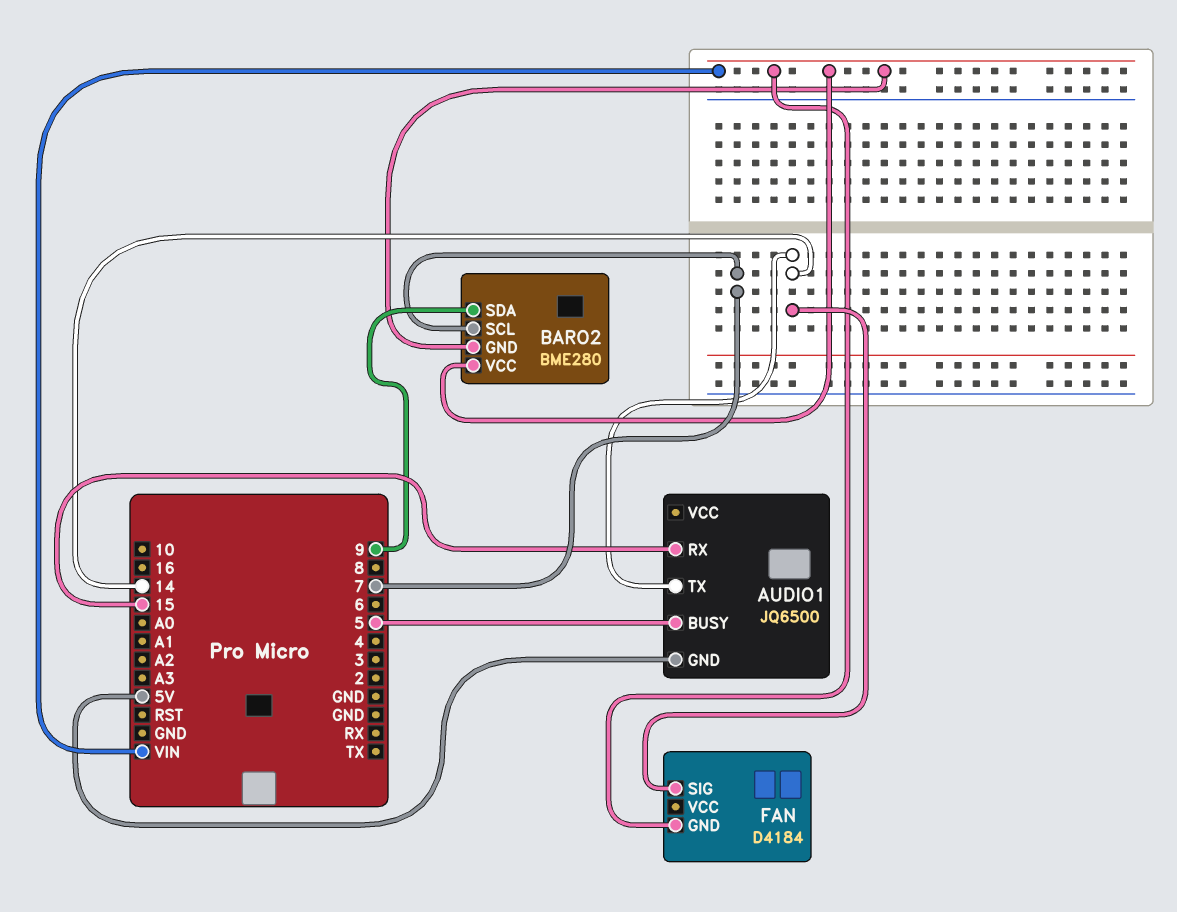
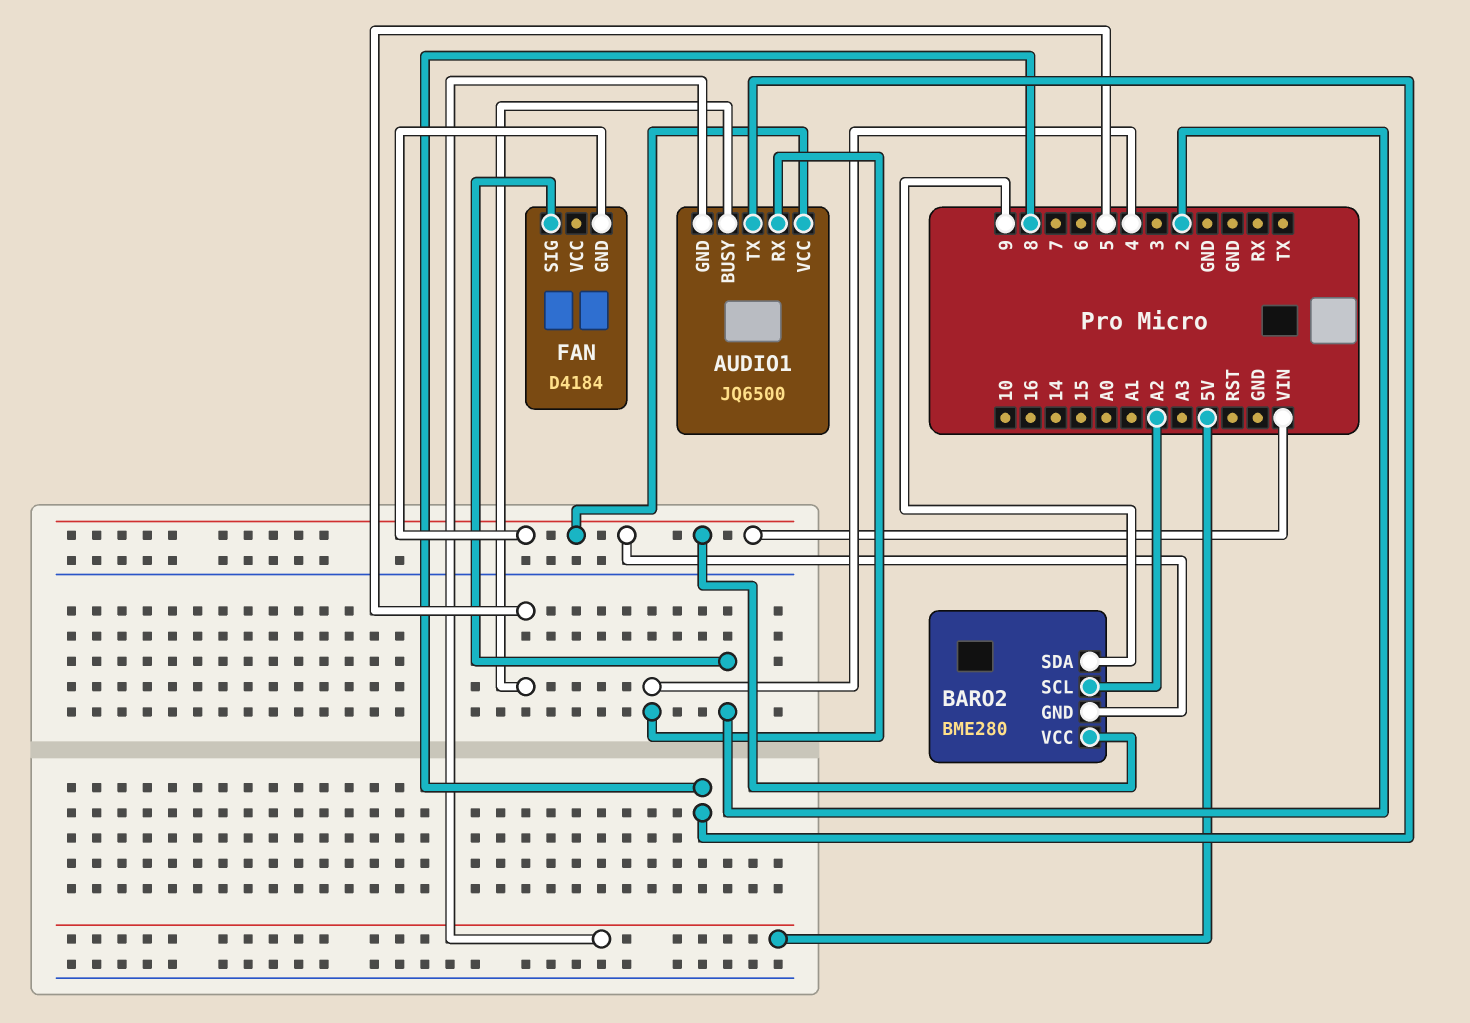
AUDIO1 pin RX: 15 -> 4
AUDIO1 pin TX: 14 -> 8
AUDIO1 pin VCC: none -> VIN
BARO2 pin SCL: 7 -> A2
FAN pin SIG: 14 -> 2

